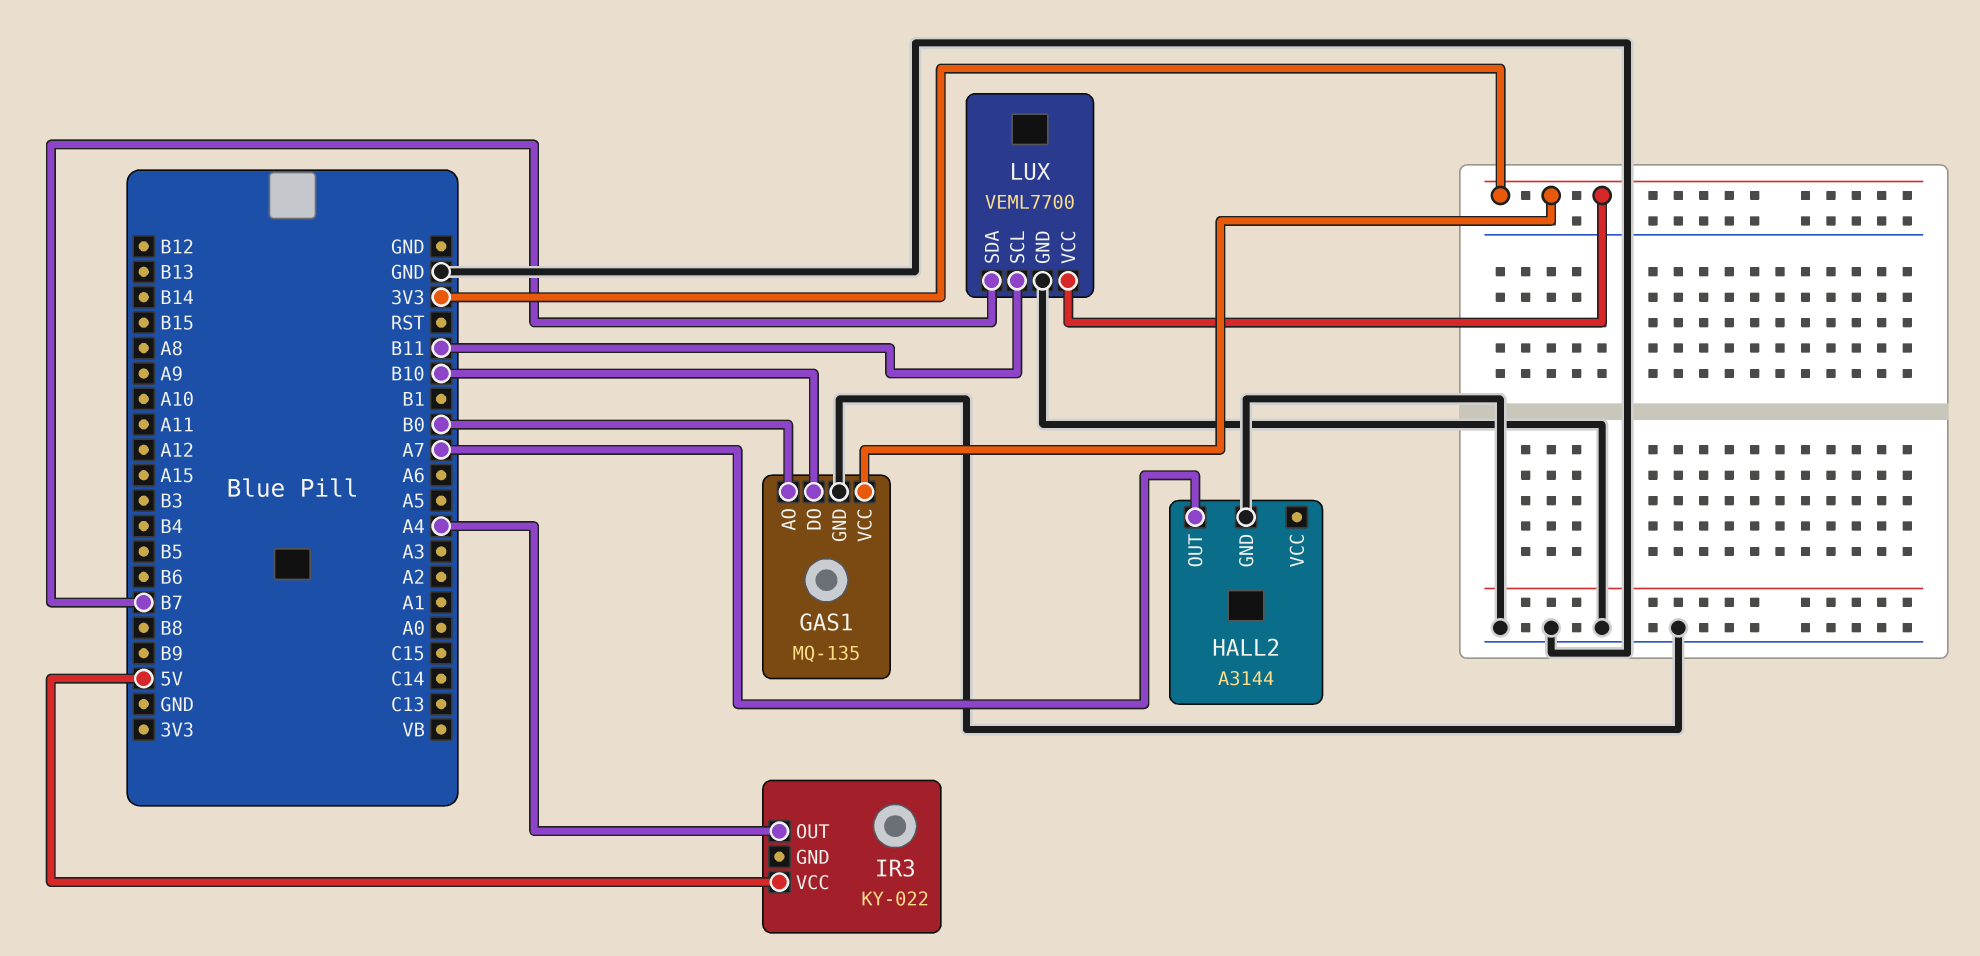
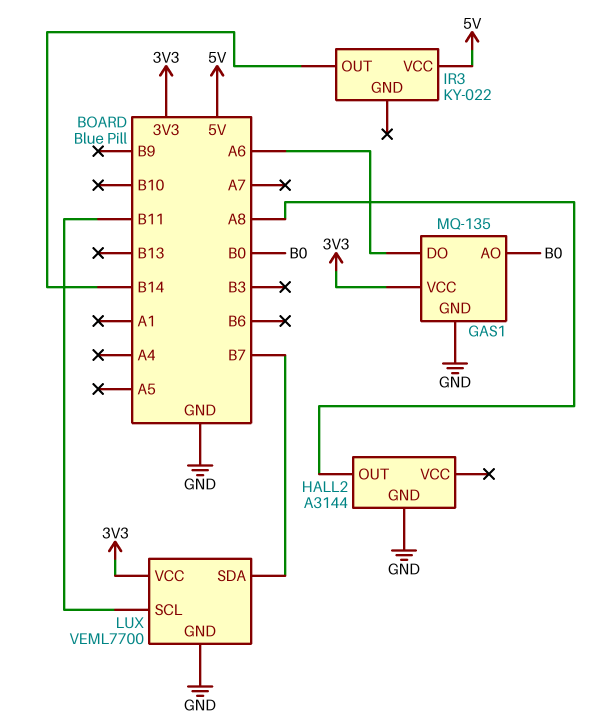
GAS1 pin DO: B10 -> A6
HALL2 pin OUT: A7 -> A8
IR3 pin OUT: A4 -> B14

